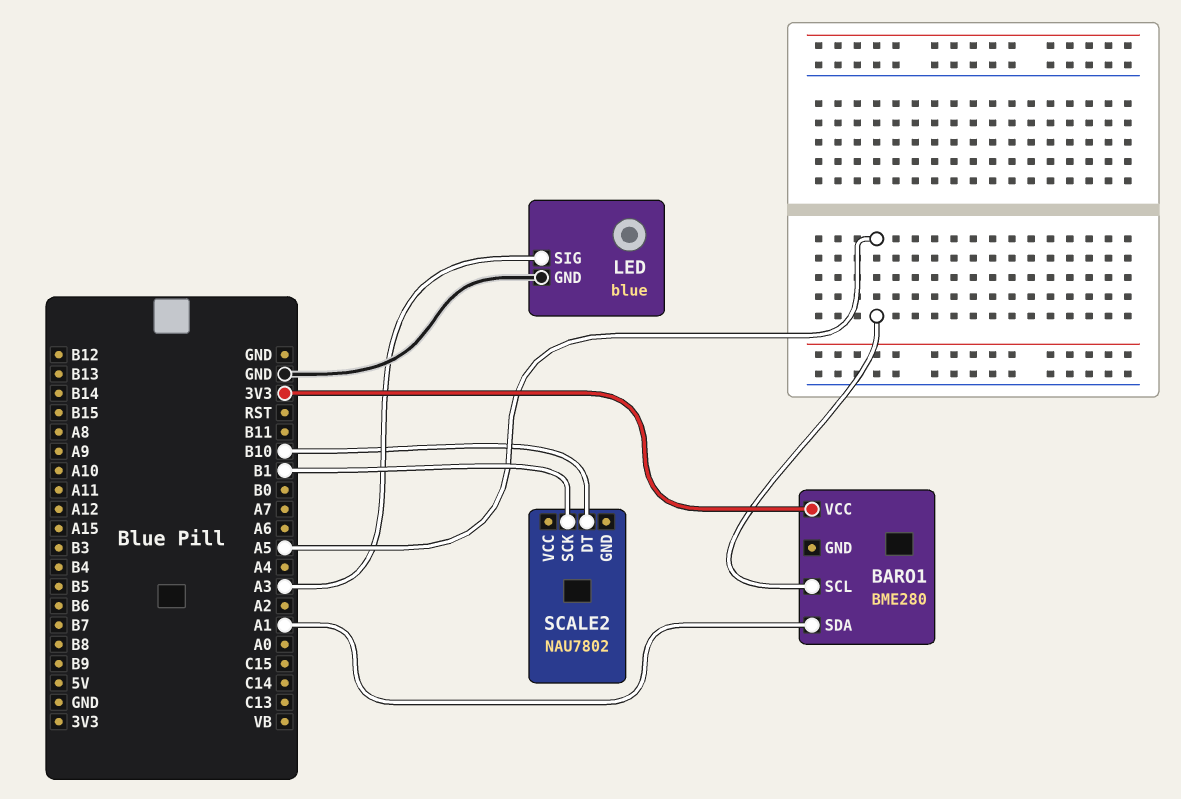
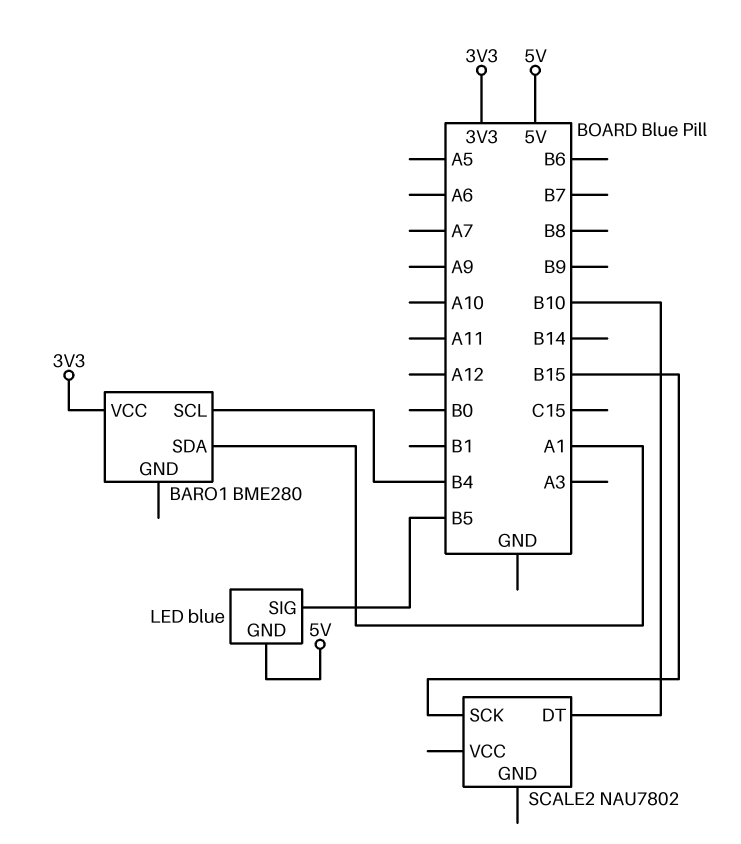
BARO1 pin SCL: A5 -> B4
LED pin GND: GND -> 5V
LED pin SIG: A3 -> B5
SCALE2 pin SCK: B1 -> B15

